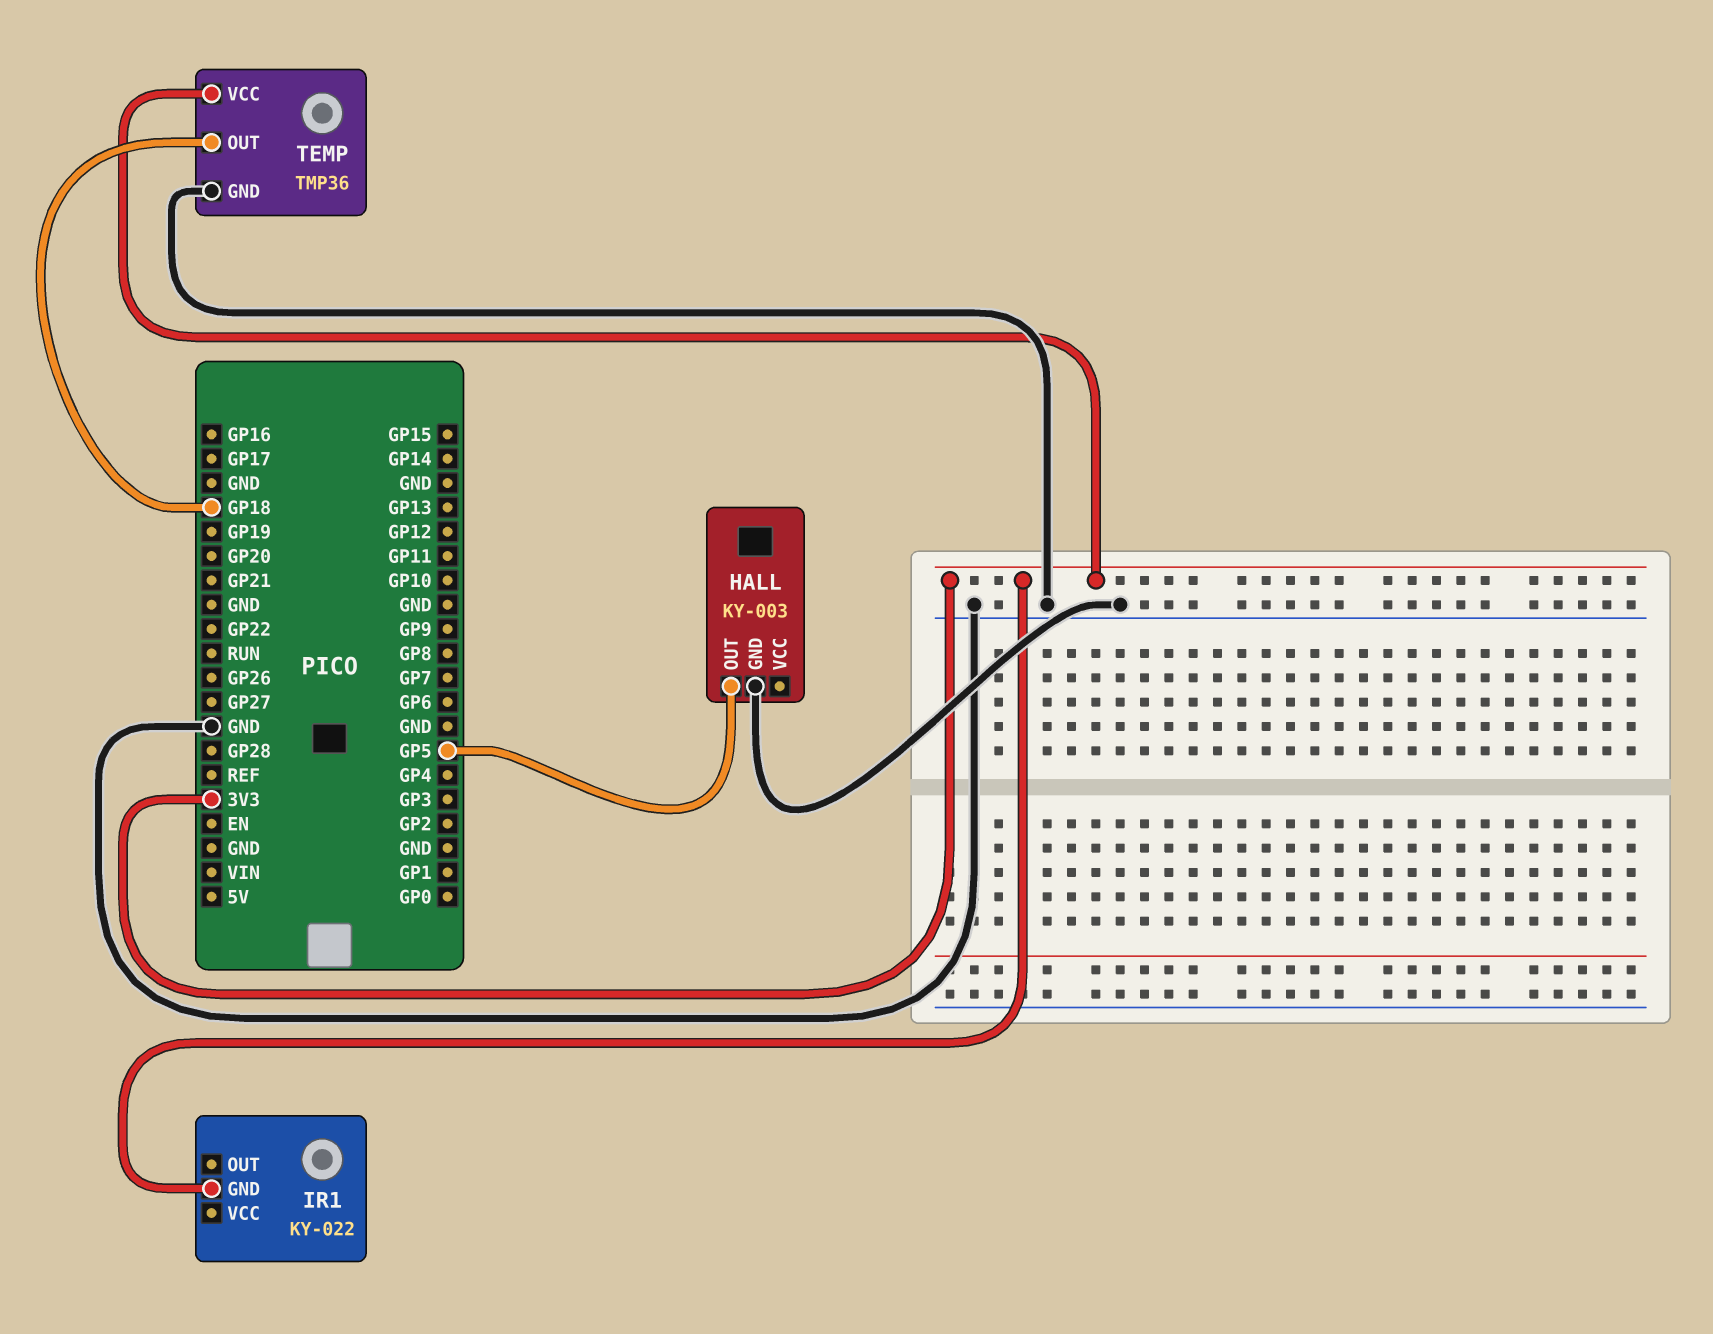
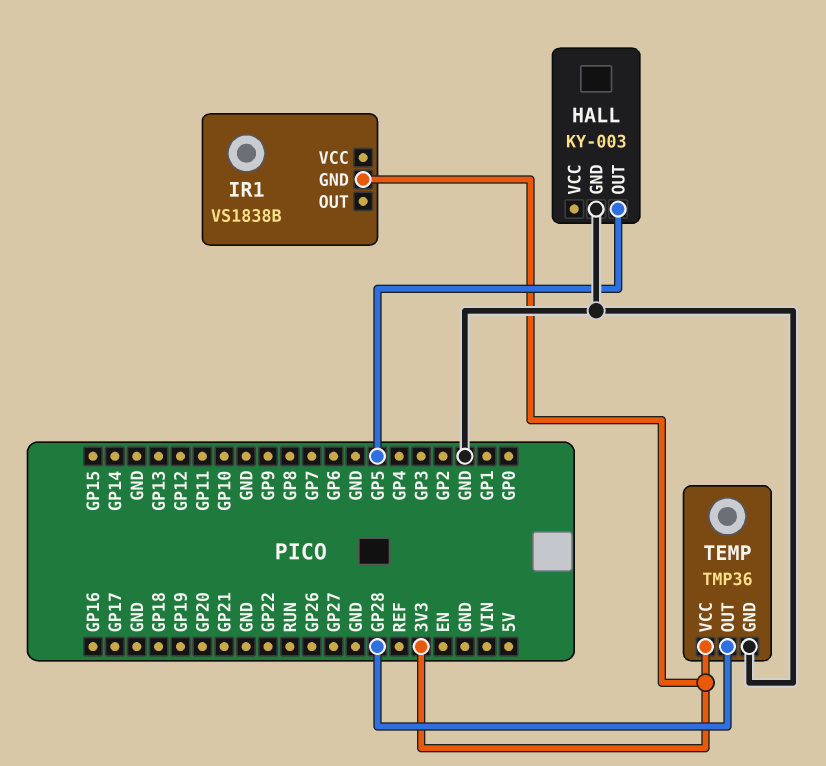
IR1: KY-022 -> VS1838B
TEMP pin OUT: GP18 -> GP28

